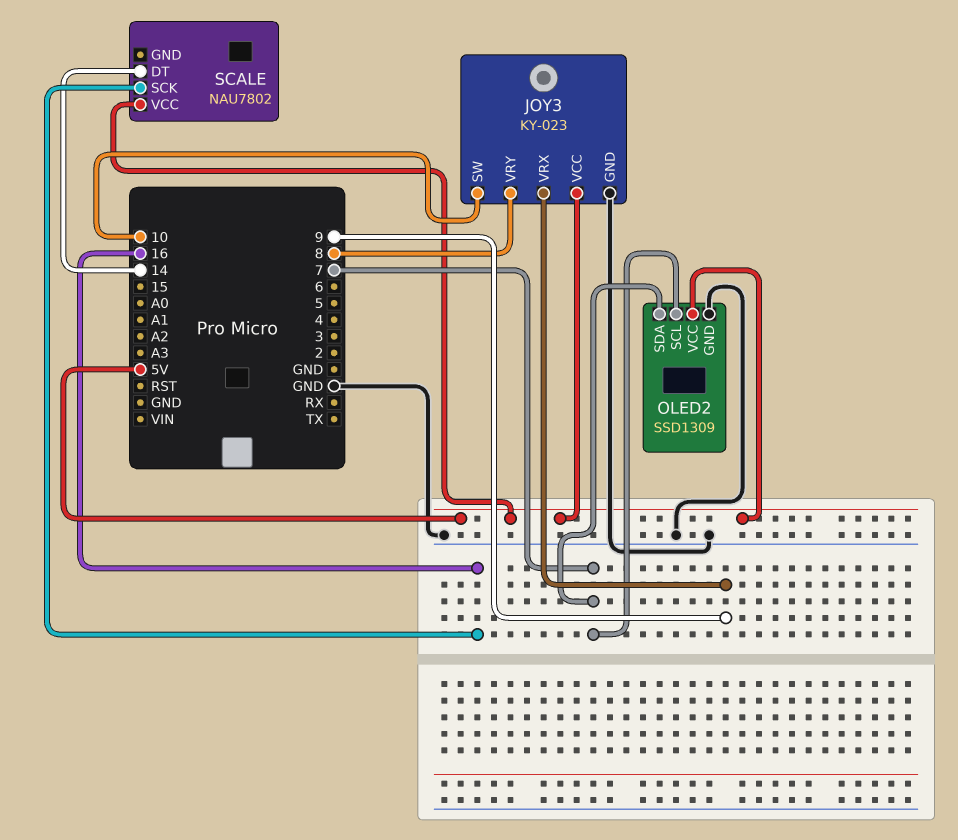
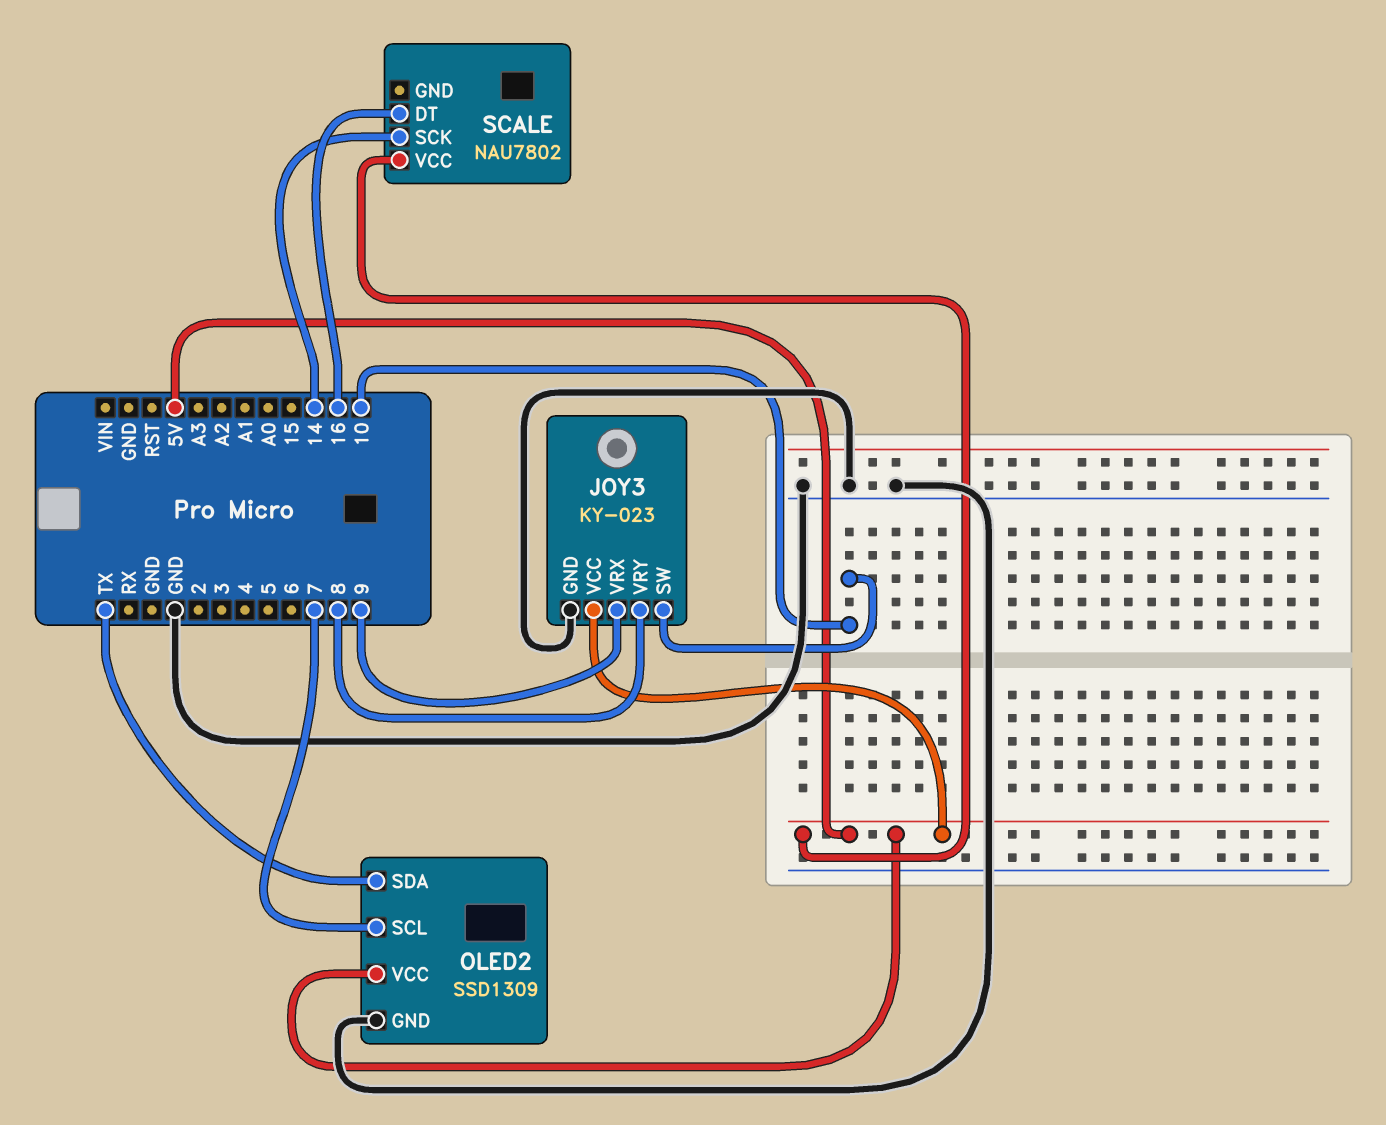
OLED2 pin SDA: 7 -> TX
SCALE pin DT: 14 -> 16
SCALE pin SCK: 16 -> 14

